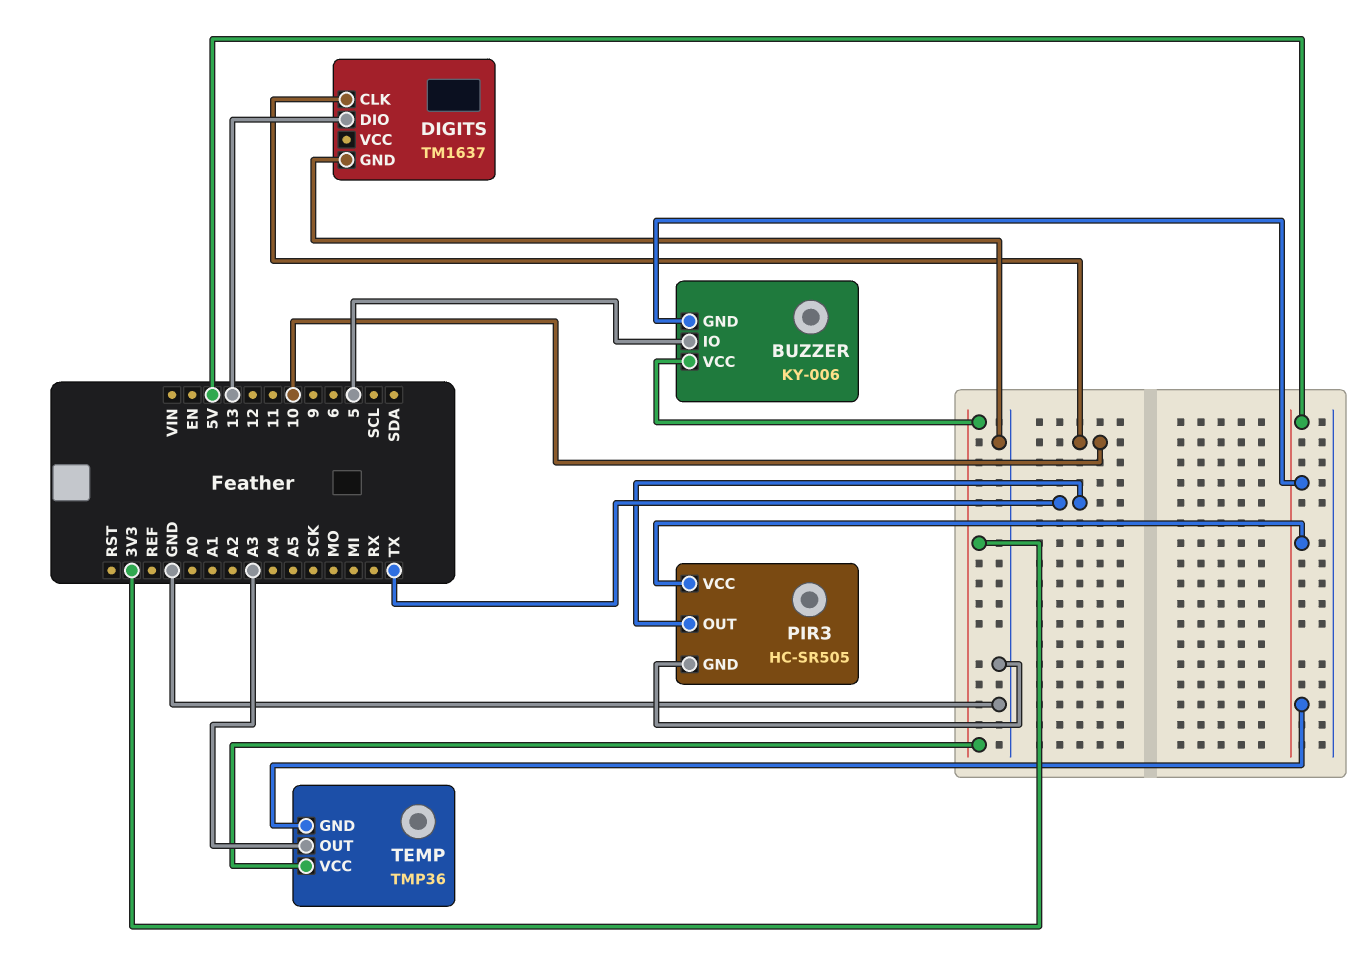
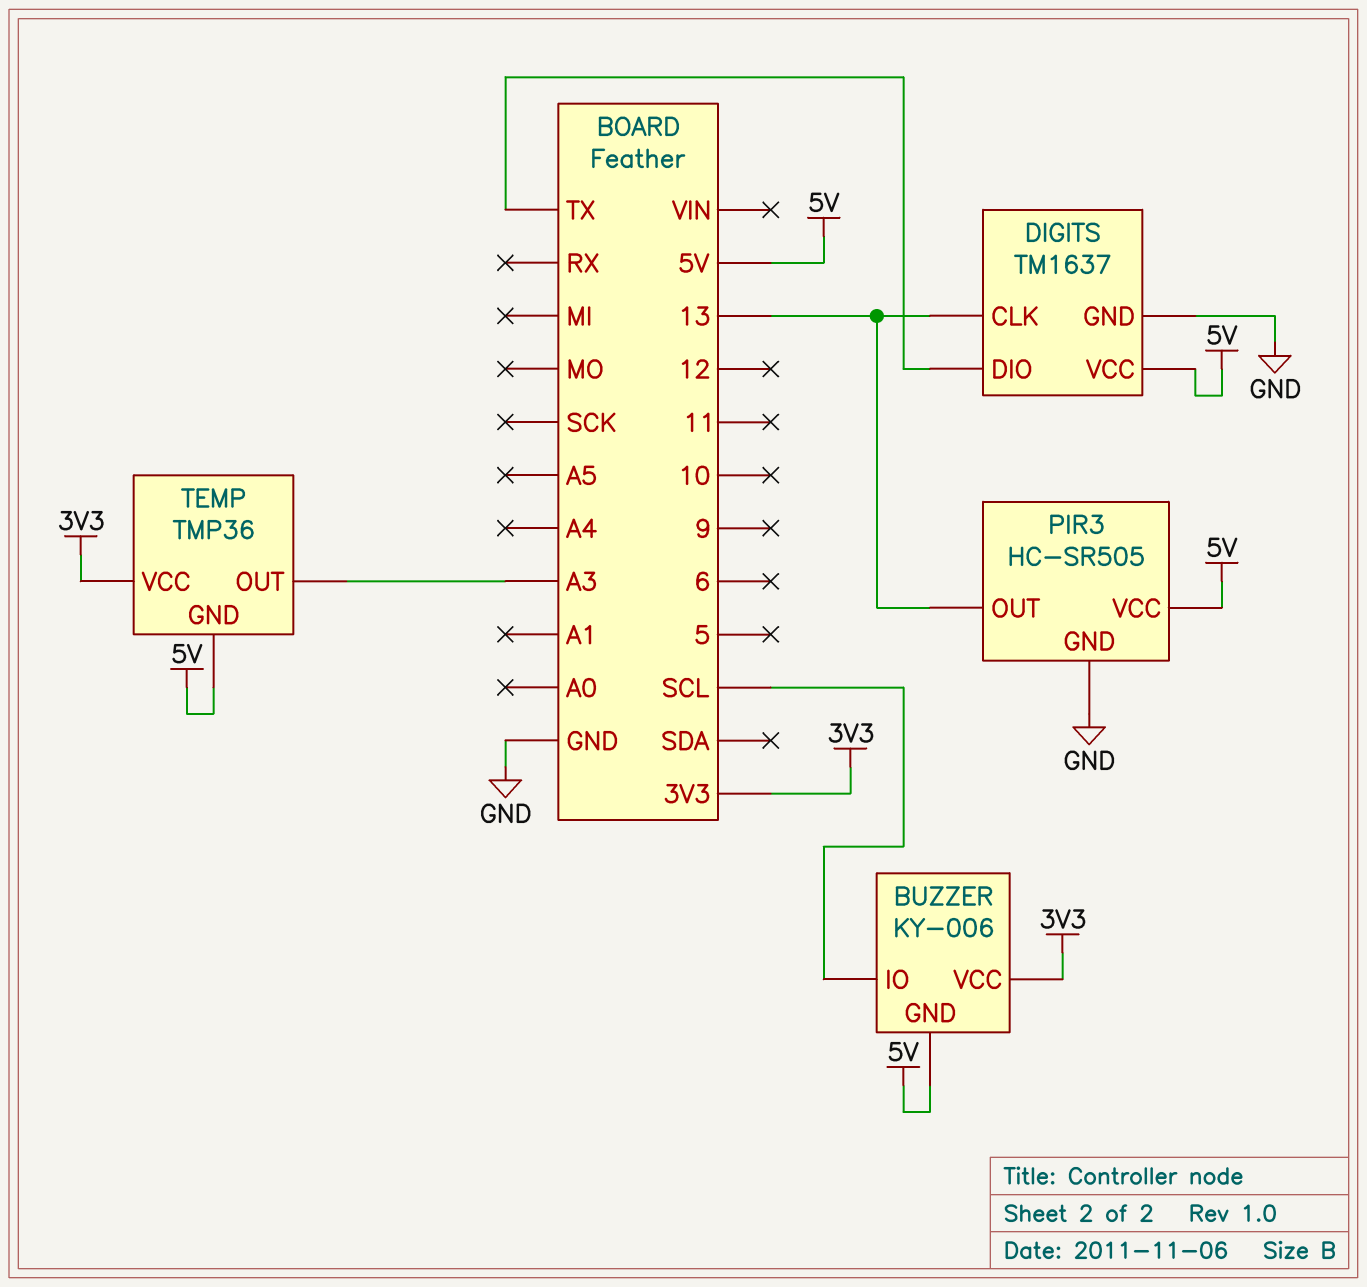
BUZZER pin IO: 5 -> SCL
DIGITS pin CLK: 10 -> 13
DIGITS pin DIO: 13 -> TX
DIGITS pin VCC: none -> 5V
PIR3 pin OUT: TX -> 13

